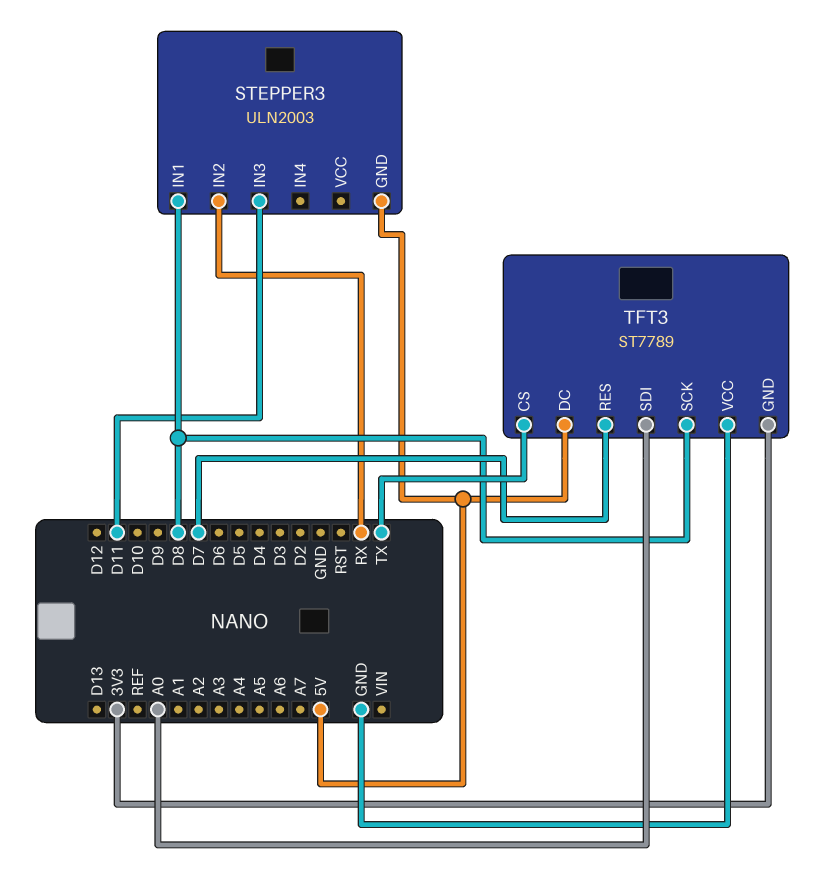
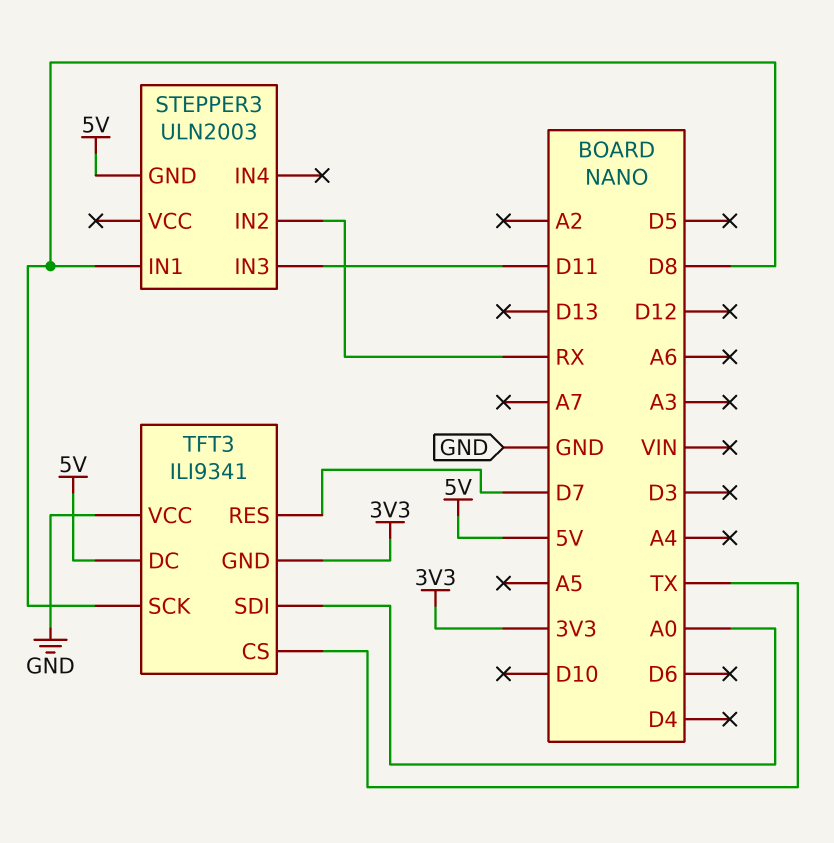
TFT3: ST7789 -> ILI9341

